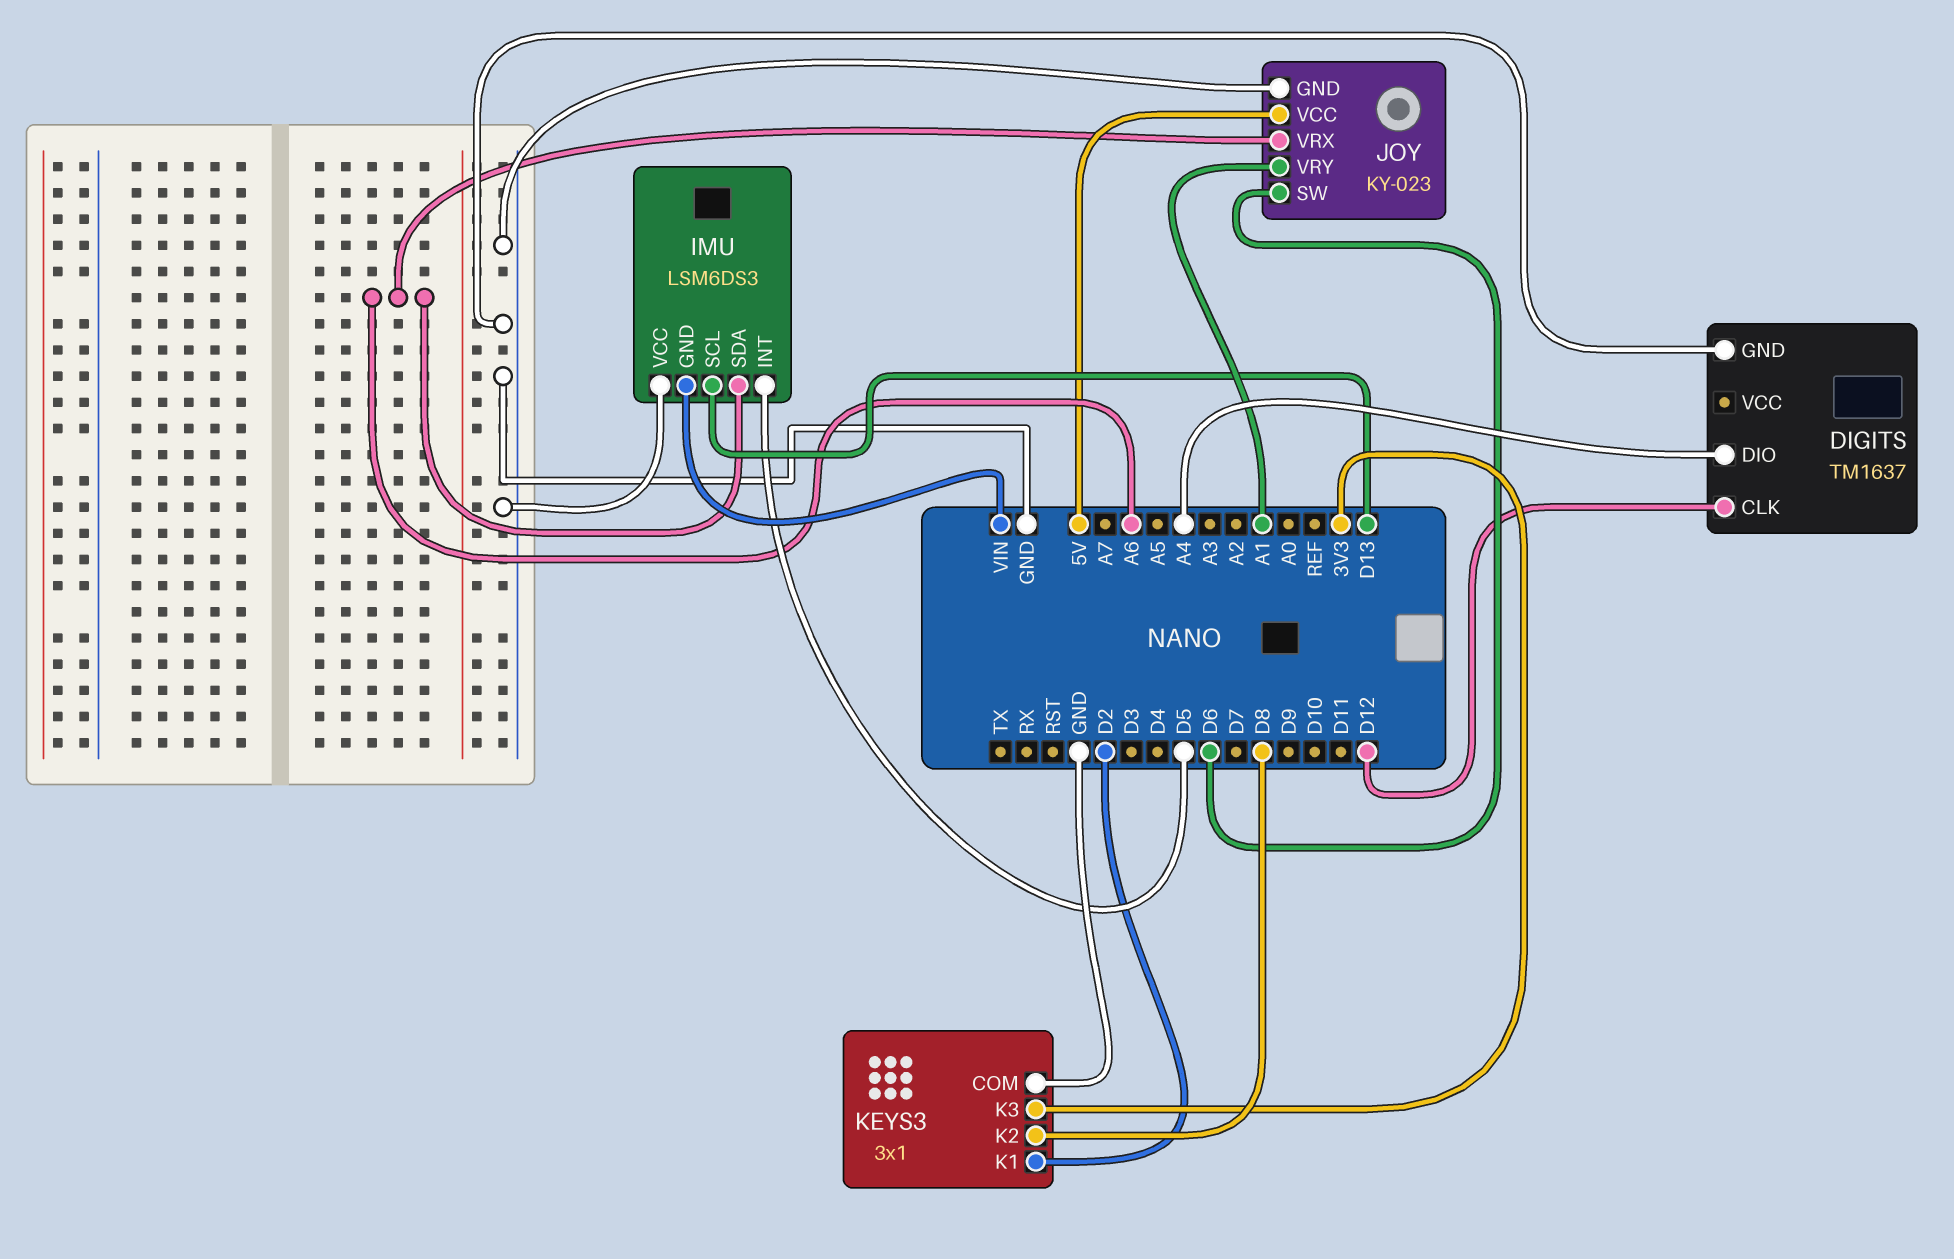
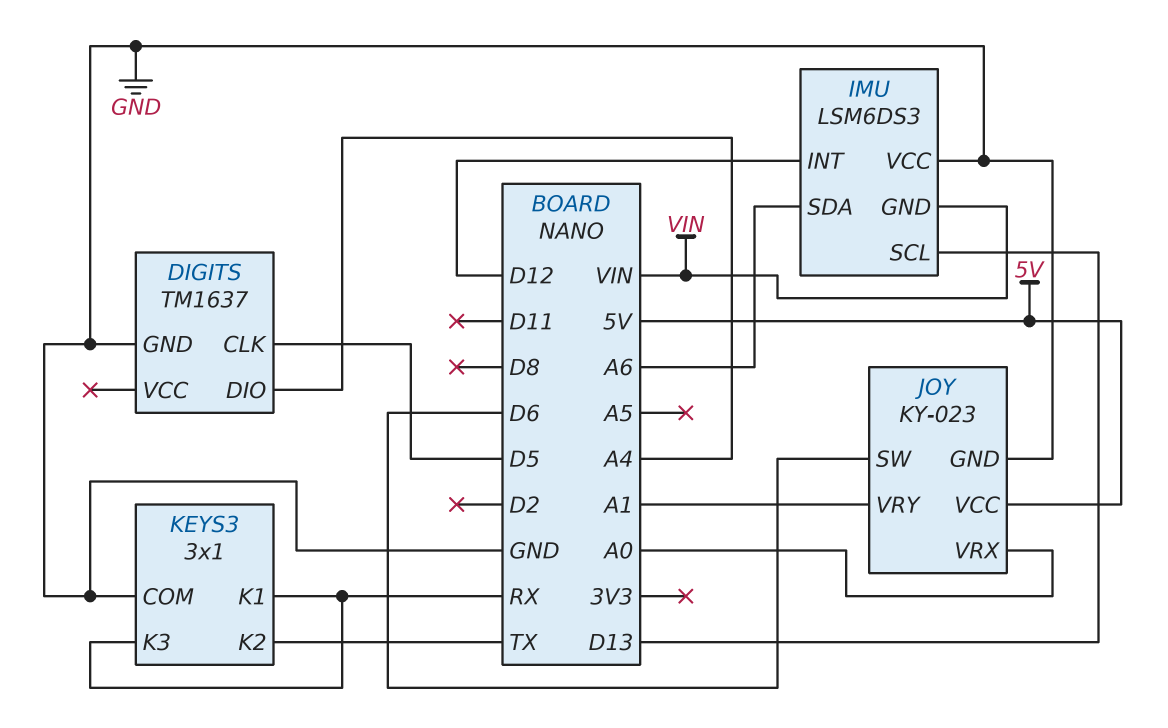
DIGITS pin CLK: D12 -> D5
IMU pin INT: D5 -> D12
JOY pin VRX: A6 -> A0
KEYS3 pin K1: D2 -> RX
KEYS3 pin K2: D8 -> TX
KEYS3 pin K3: 3V3 -> RX

